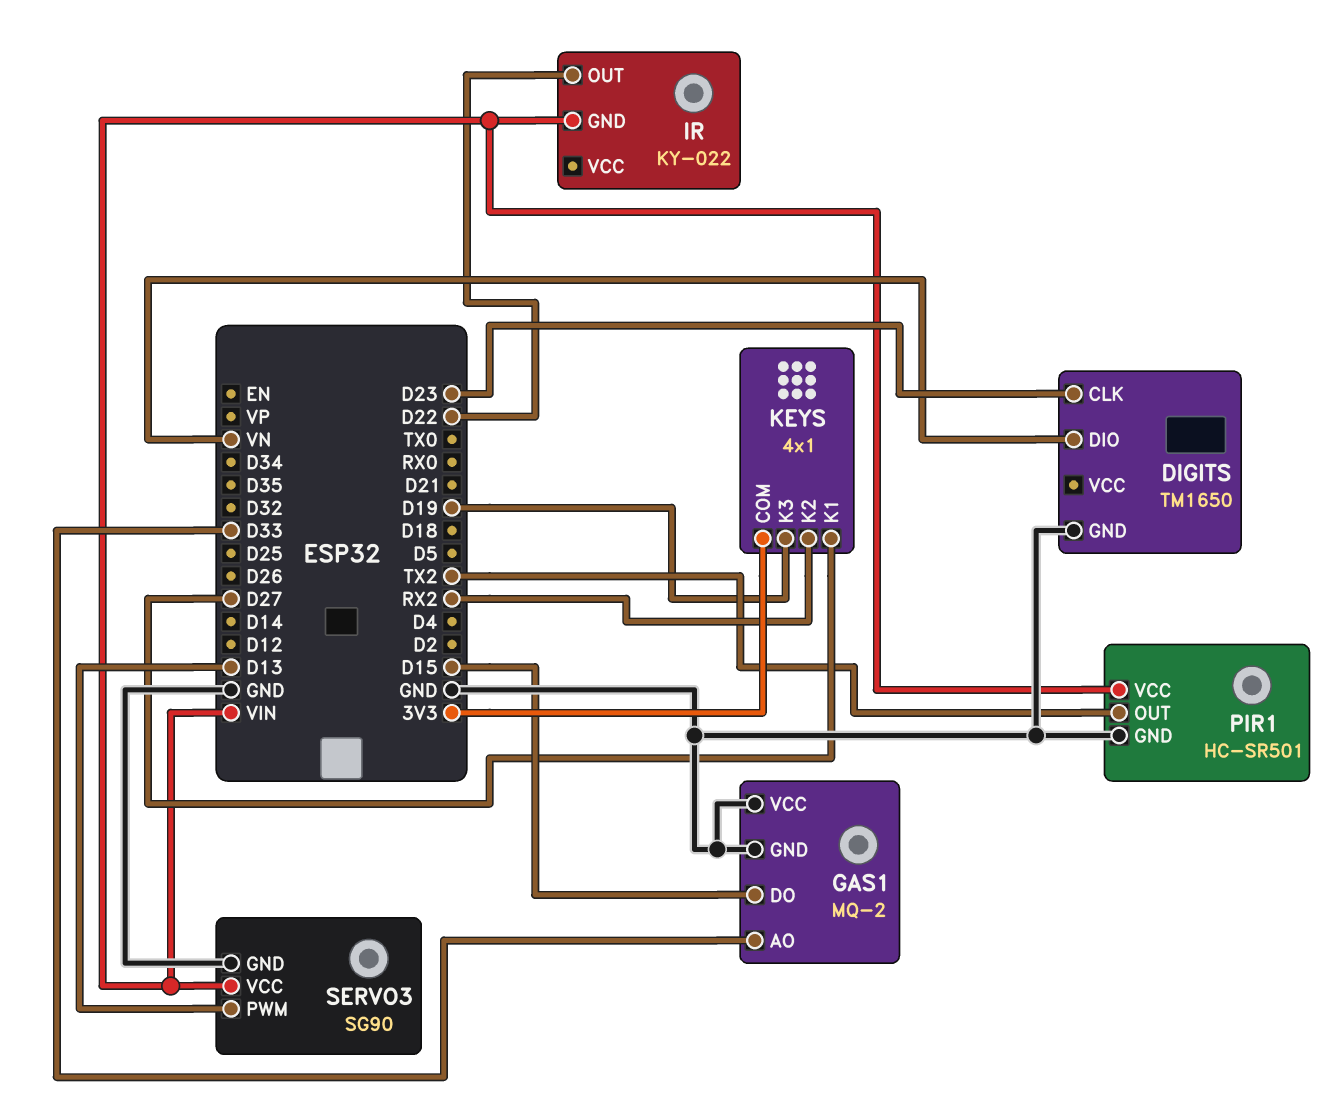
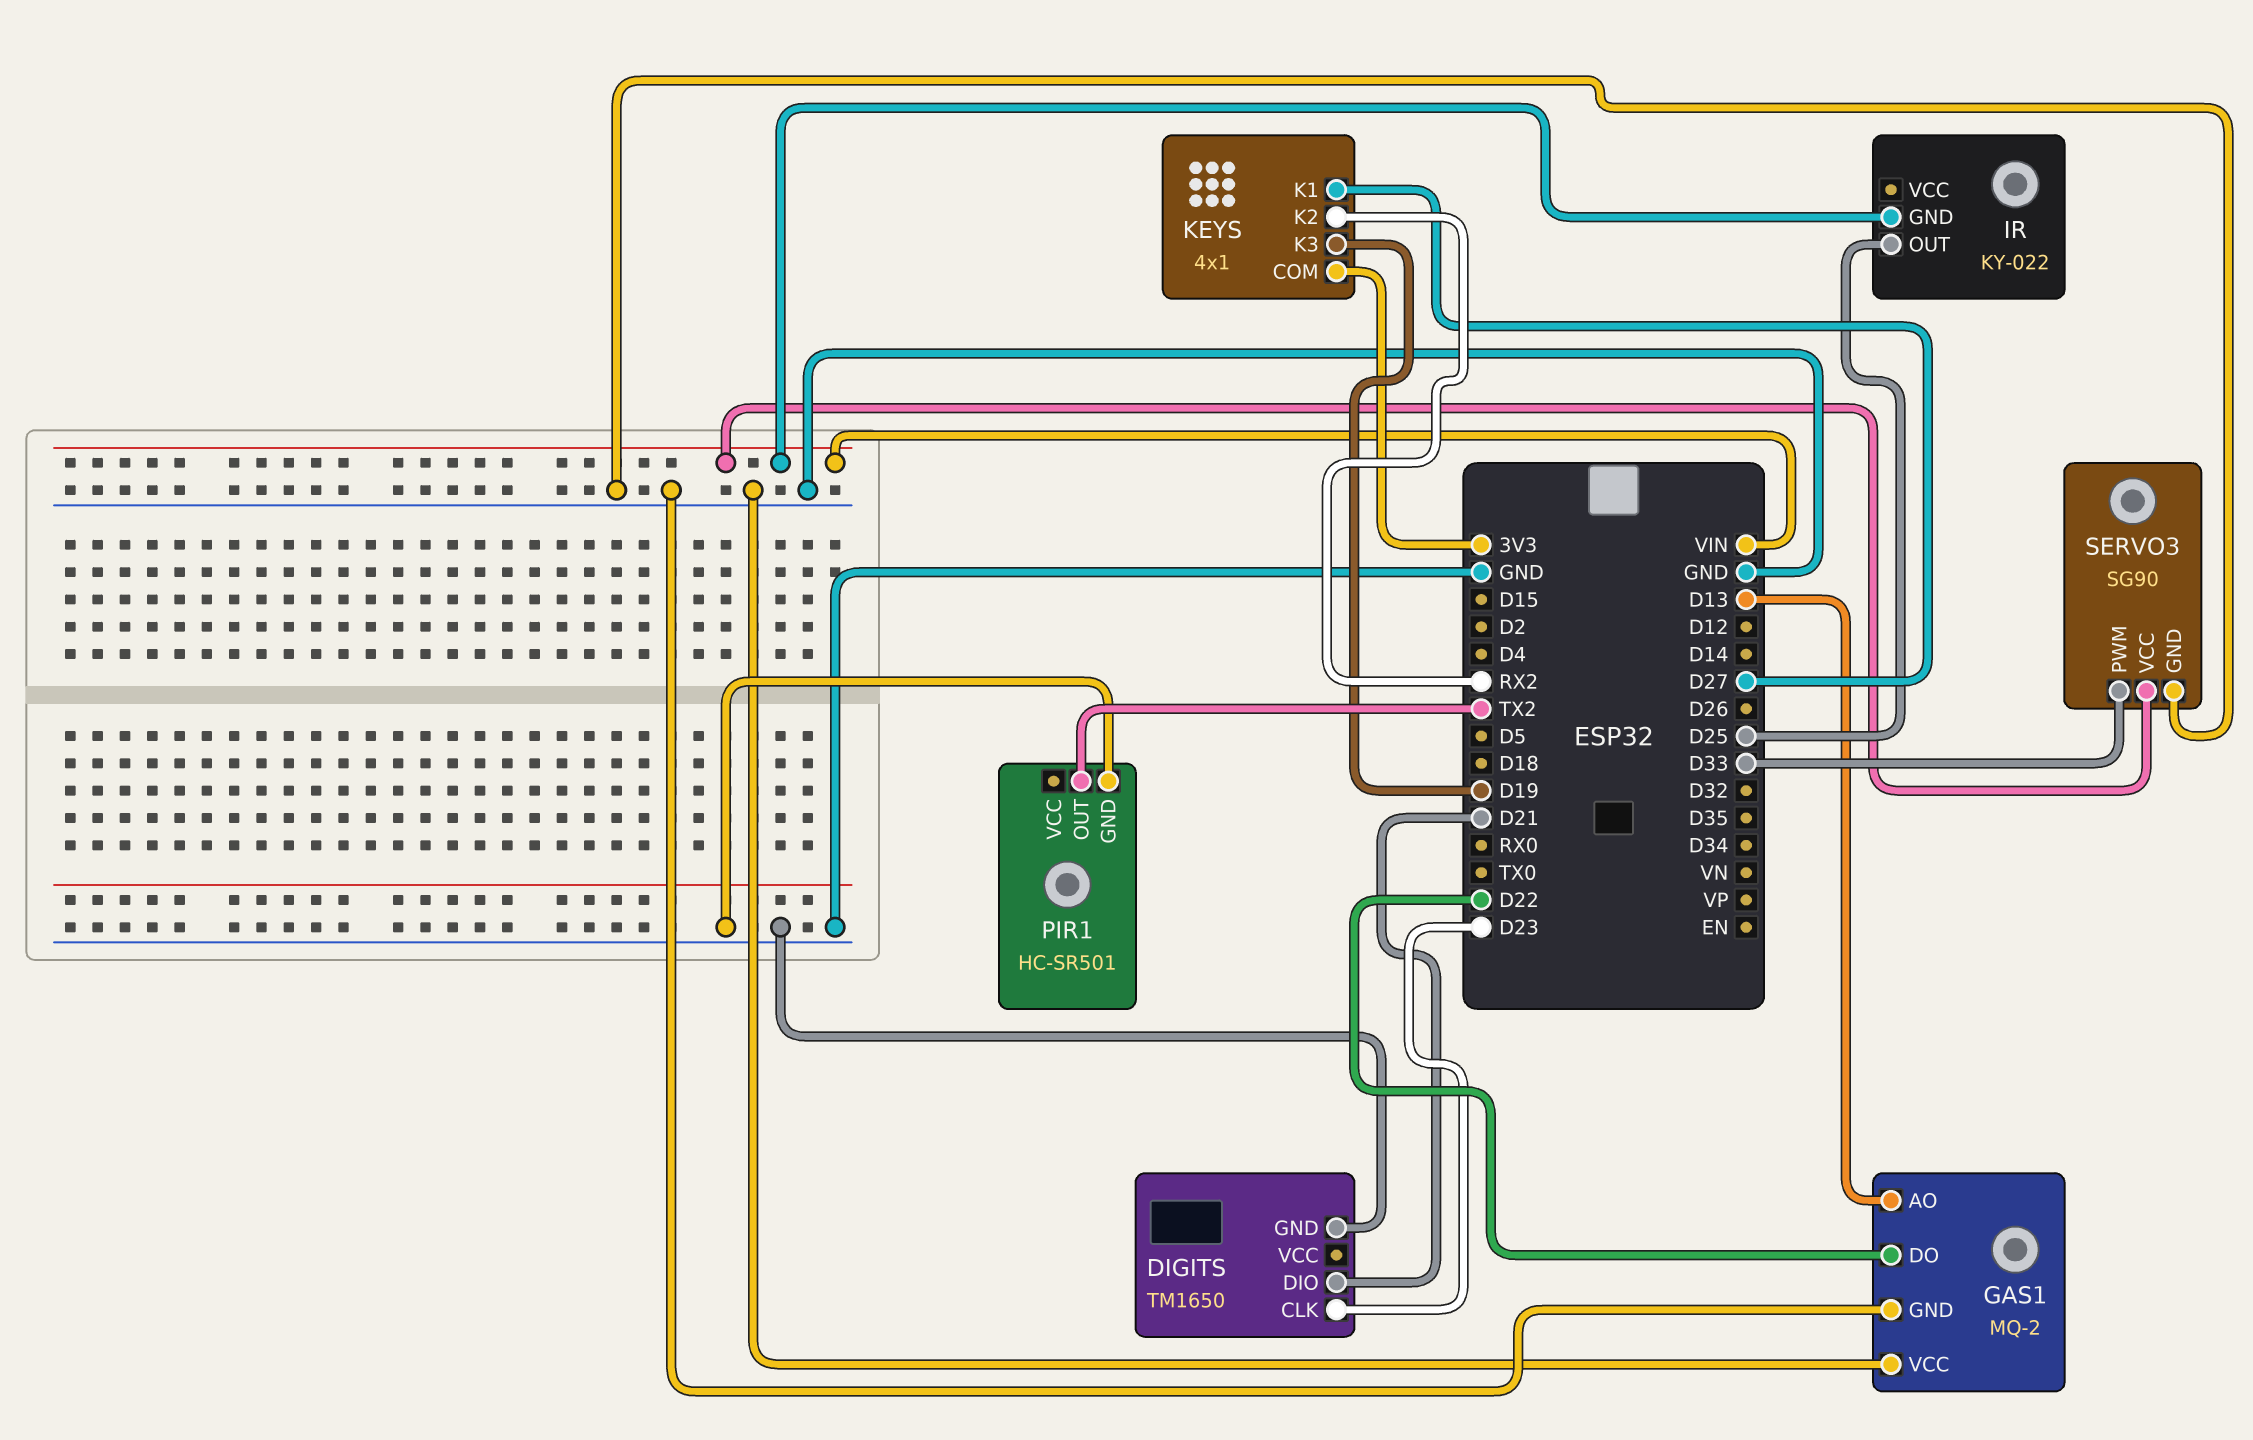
DIGITS pin DIO: VN -> D21
GAS1 pin AO: D33 -> D13
GAS1 pin DO: D15 -> D22
IR pin OUT: D22 -> D25
PIR1 pin VCC: VIN -> none
SERVO3 pin PWM: D13 -> D33

